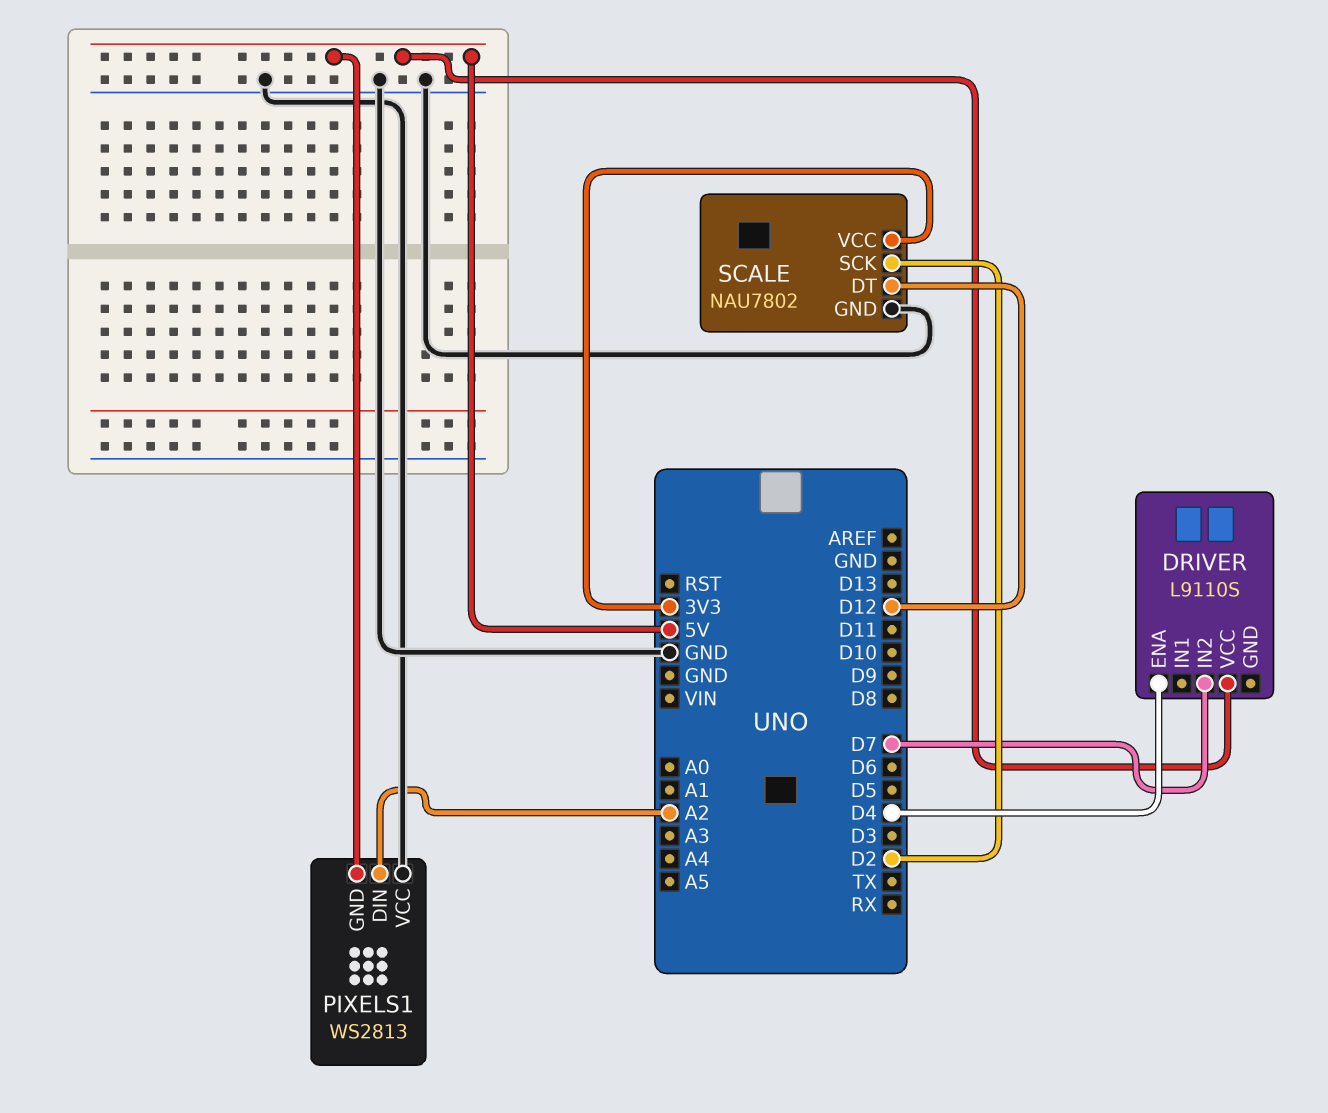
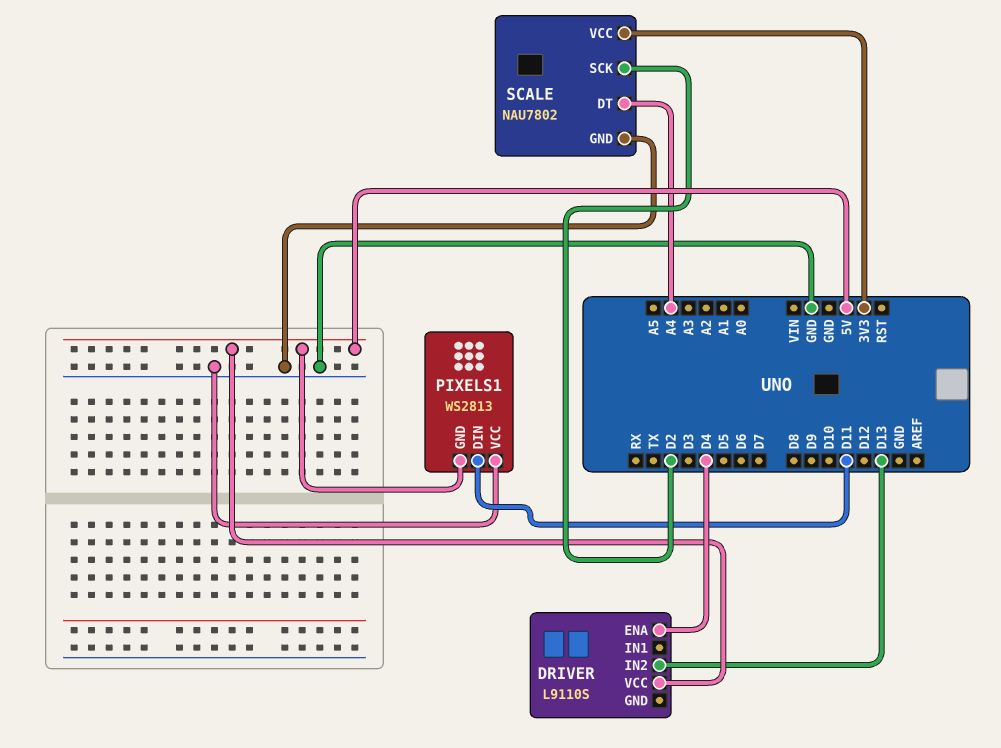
DRIVER pin IN2: D7 -> D13
PIXELS1 pin DIN: A2 -> D11
SCALE pin DT: D12 -> A4

